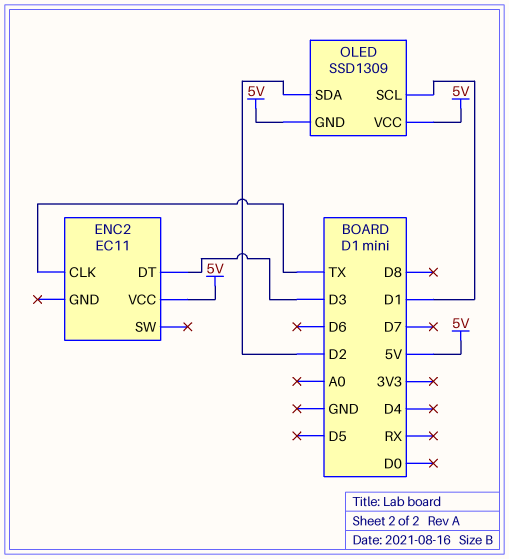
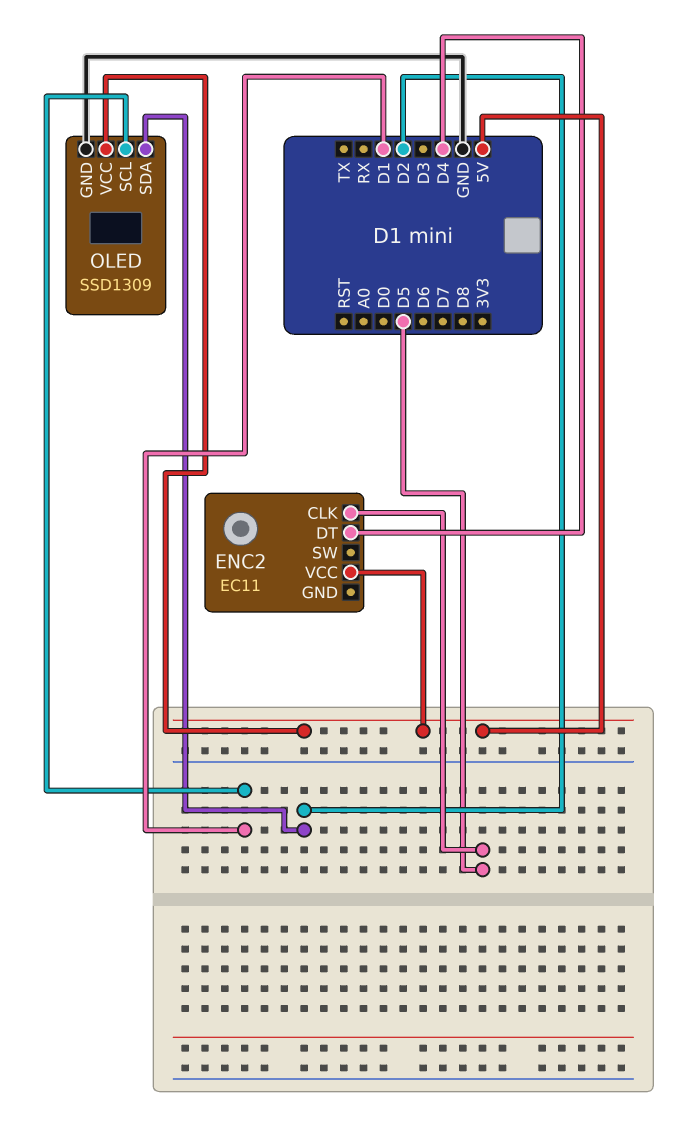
ENC2 pin CLK: TX -> D5
ENC2 pin DT: D3 -> D4
OLED pin GND: 5V -> GND

